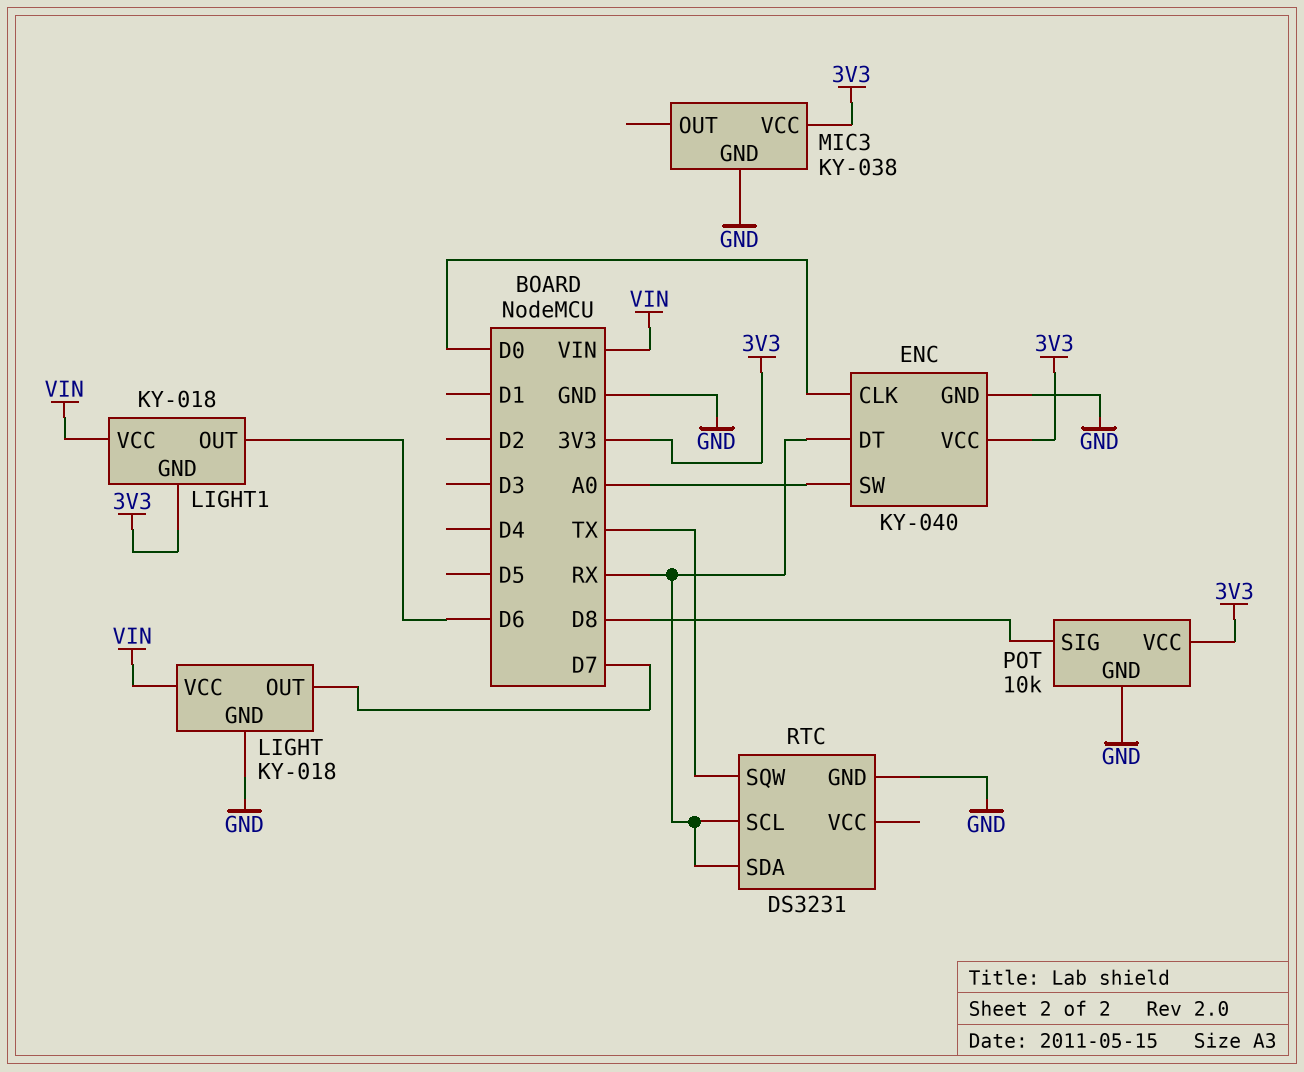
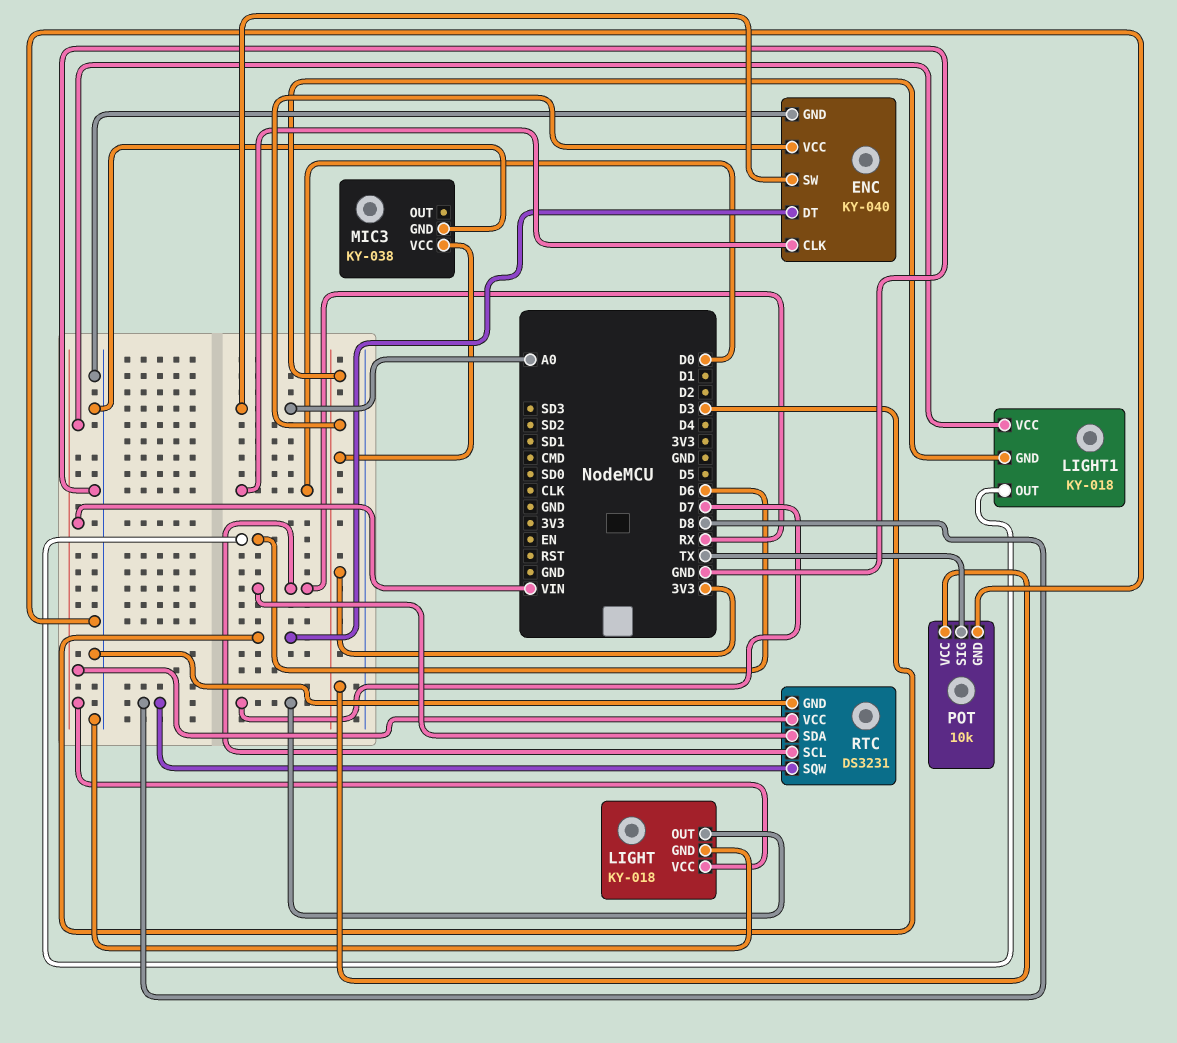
ENC pin DT: RX -> D3
POT pin SIG: D8 -> TX
RTC pin SQW: TX -> D8
RTC pin VCC: none -> VIN

